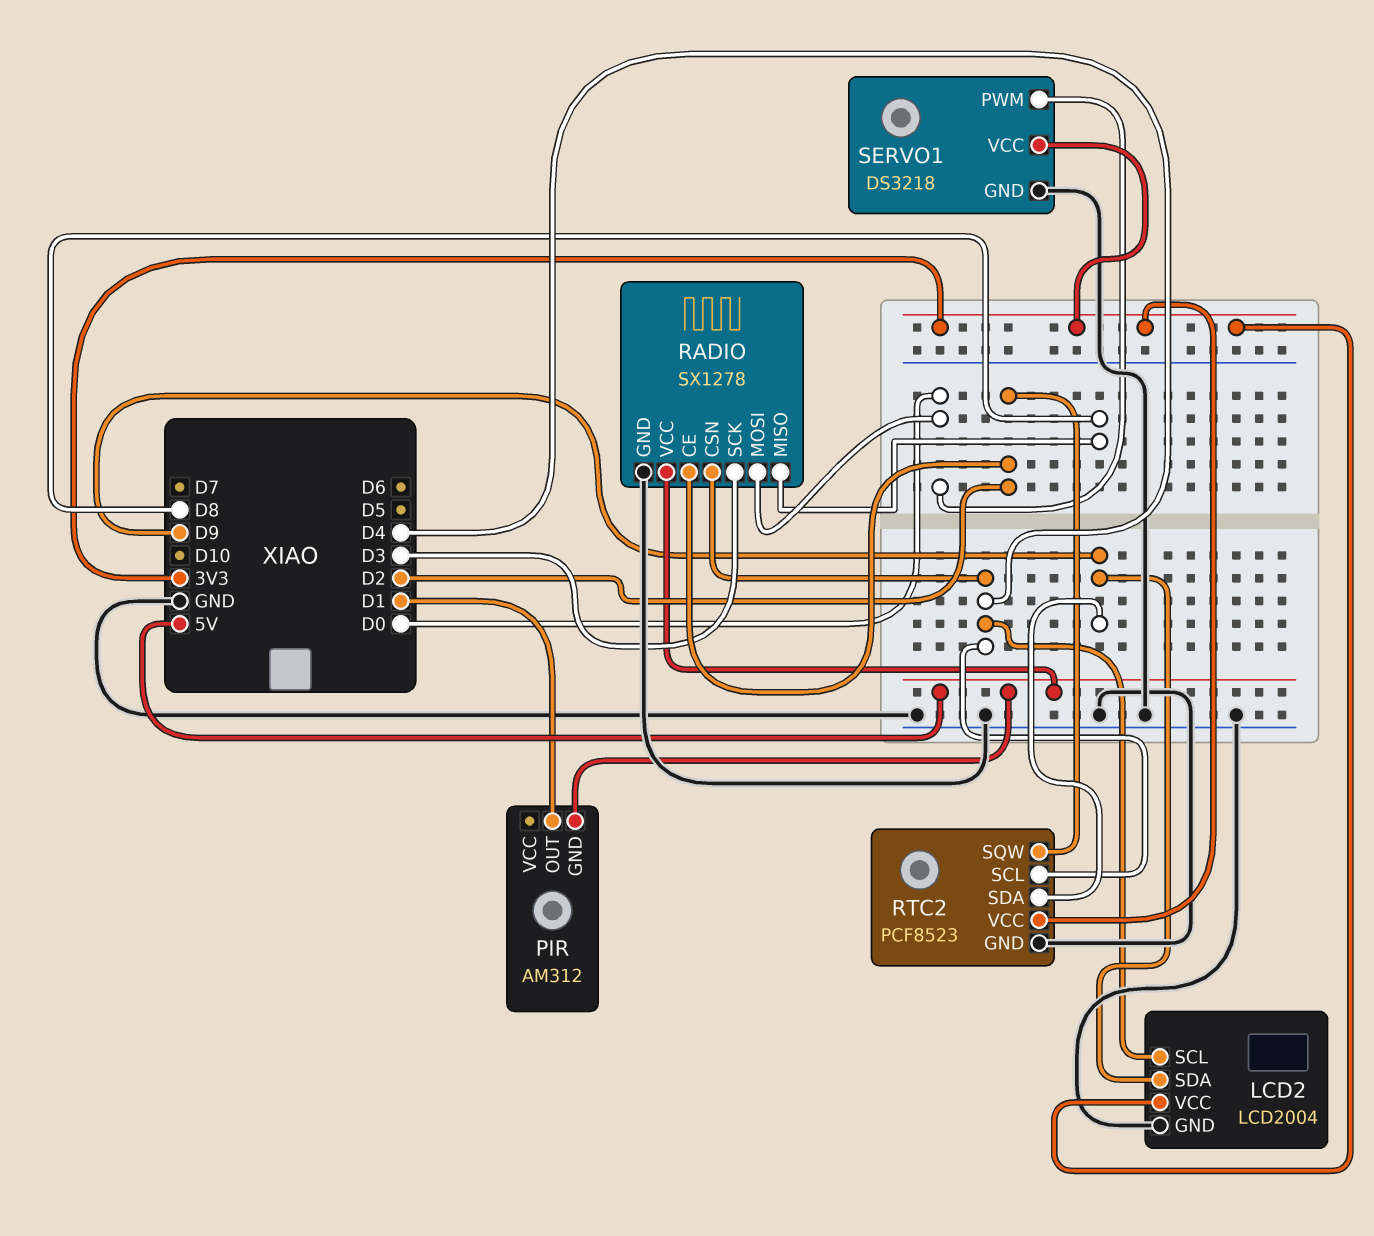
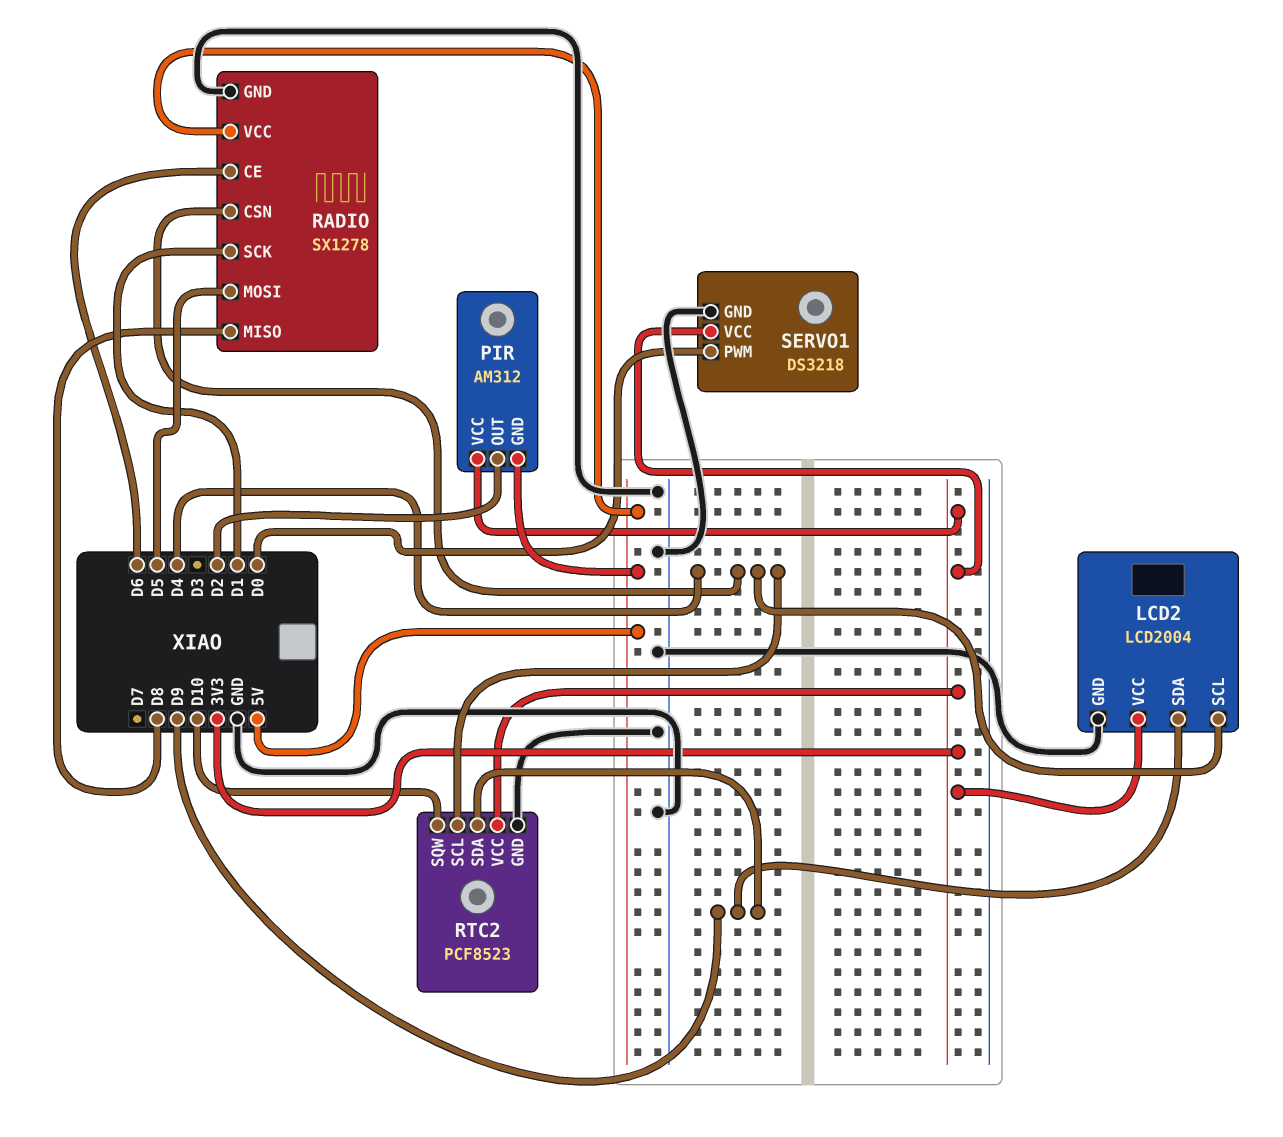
PIR pin OUT: D1 -> D2
PIR pin VCC: none -> 3V3
RADIO pin CE: D2 -> D6
RADIO pin MOSI: D0 -> D5
RADIO pin SCK: D3 -> D1
RTC2 pin SQW: D2 -> D10

